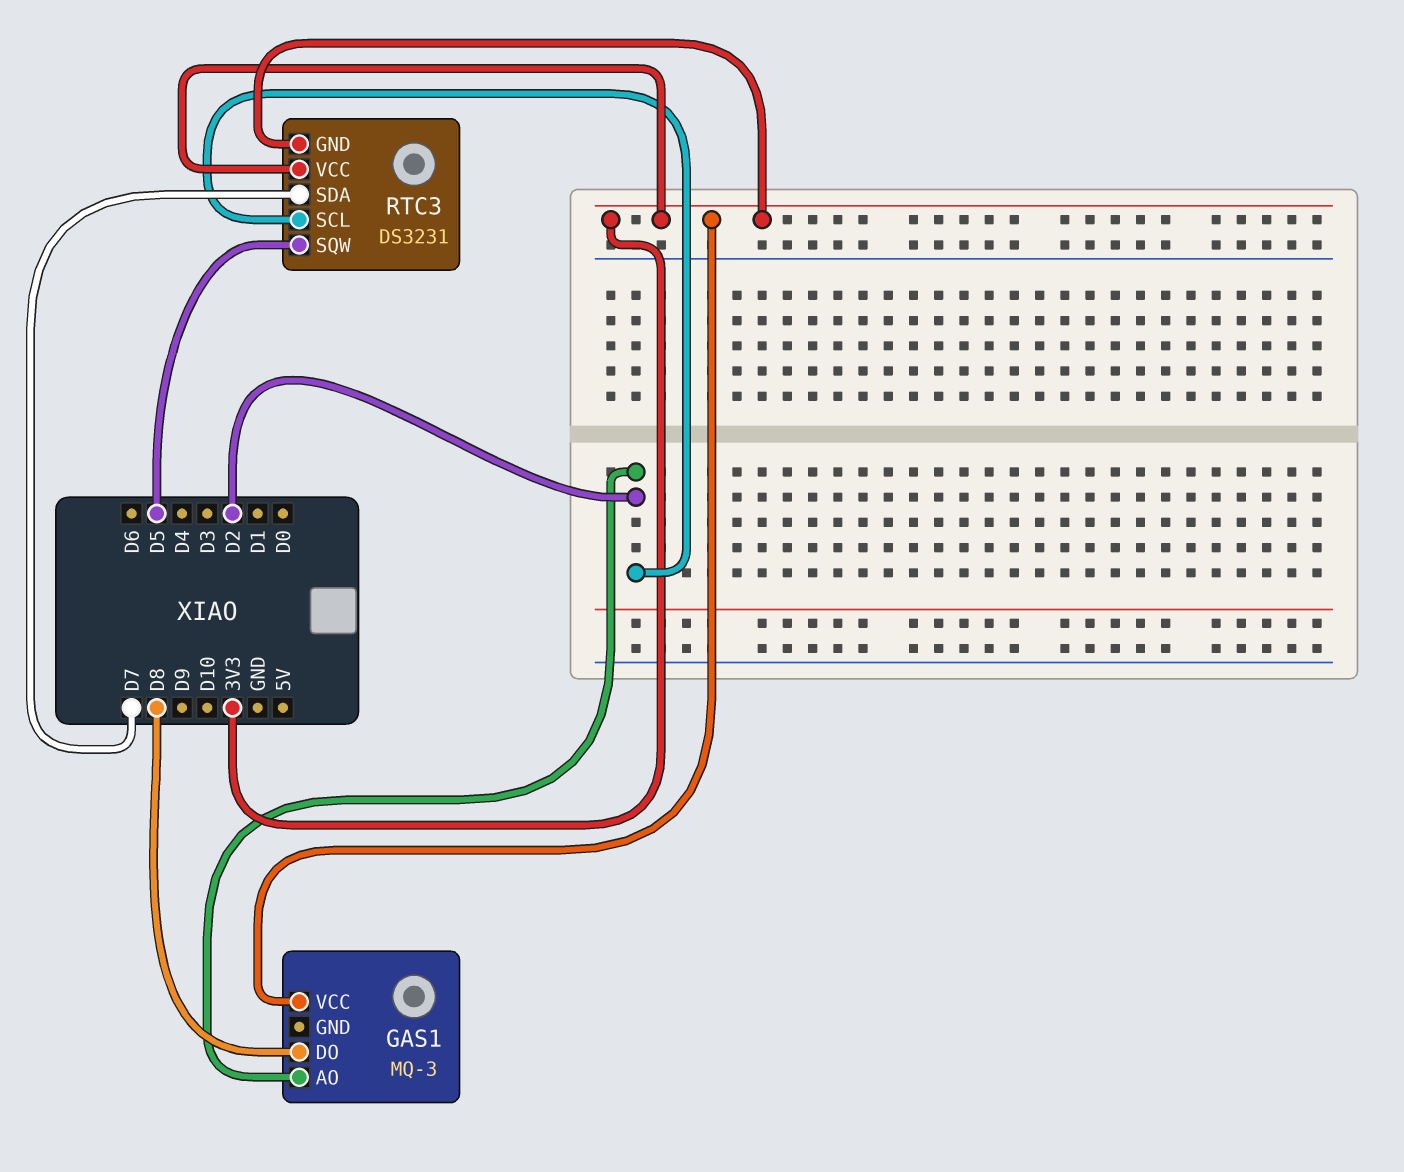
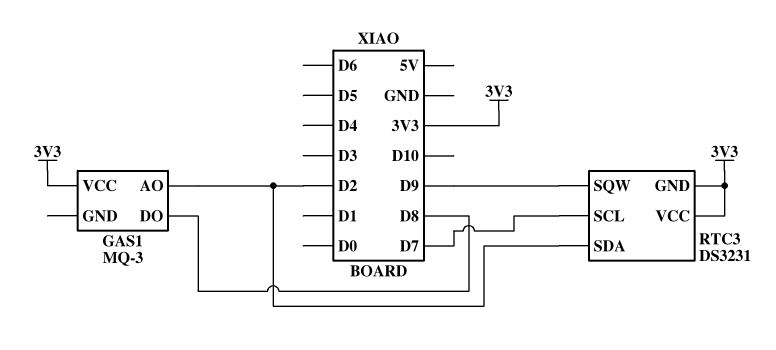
RTC3 pin SCL: D2 -> D7
RTC3 pin SDA: D7 -> D2
RTC3 pin SQW: D5 -> D9

